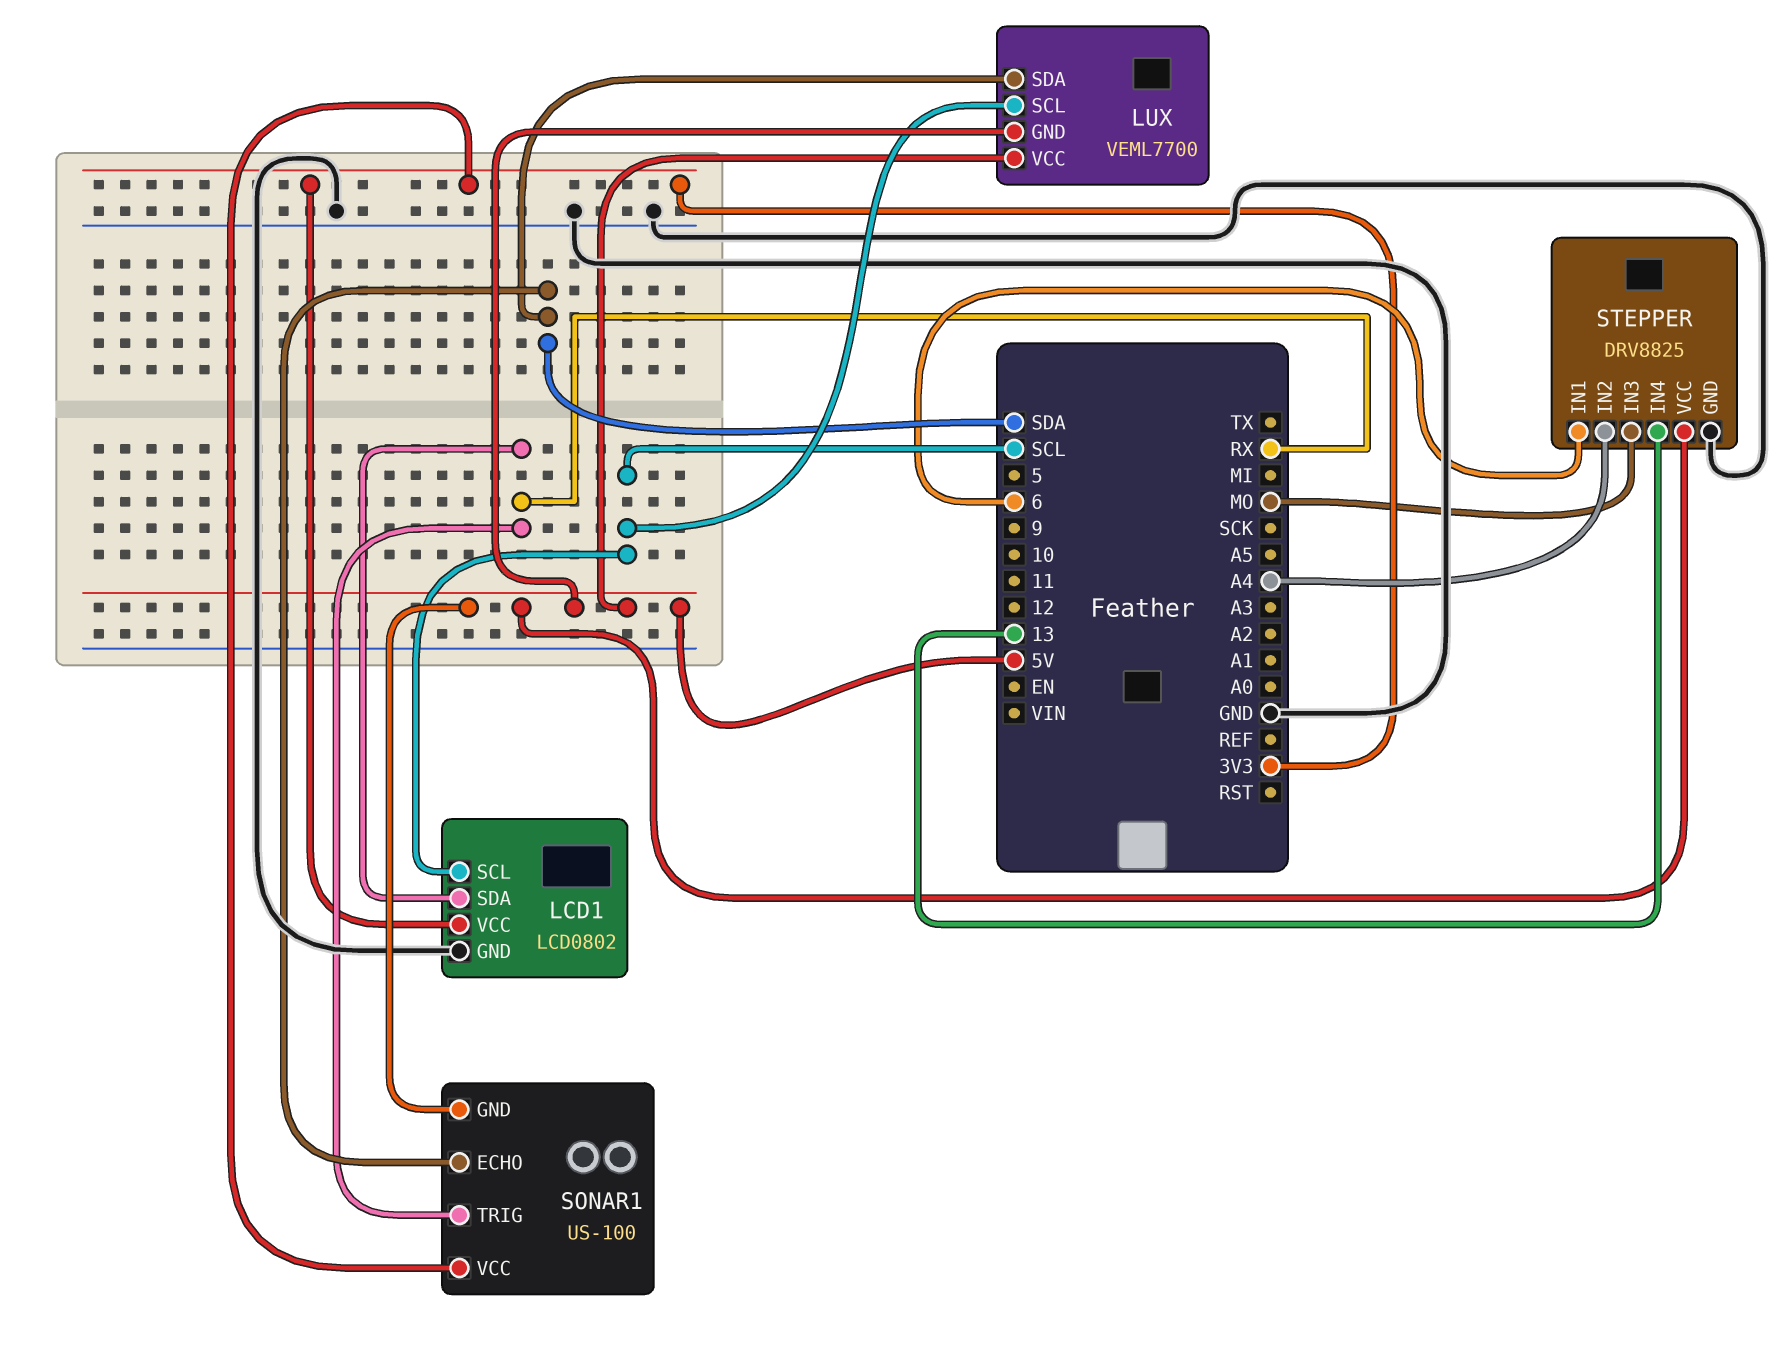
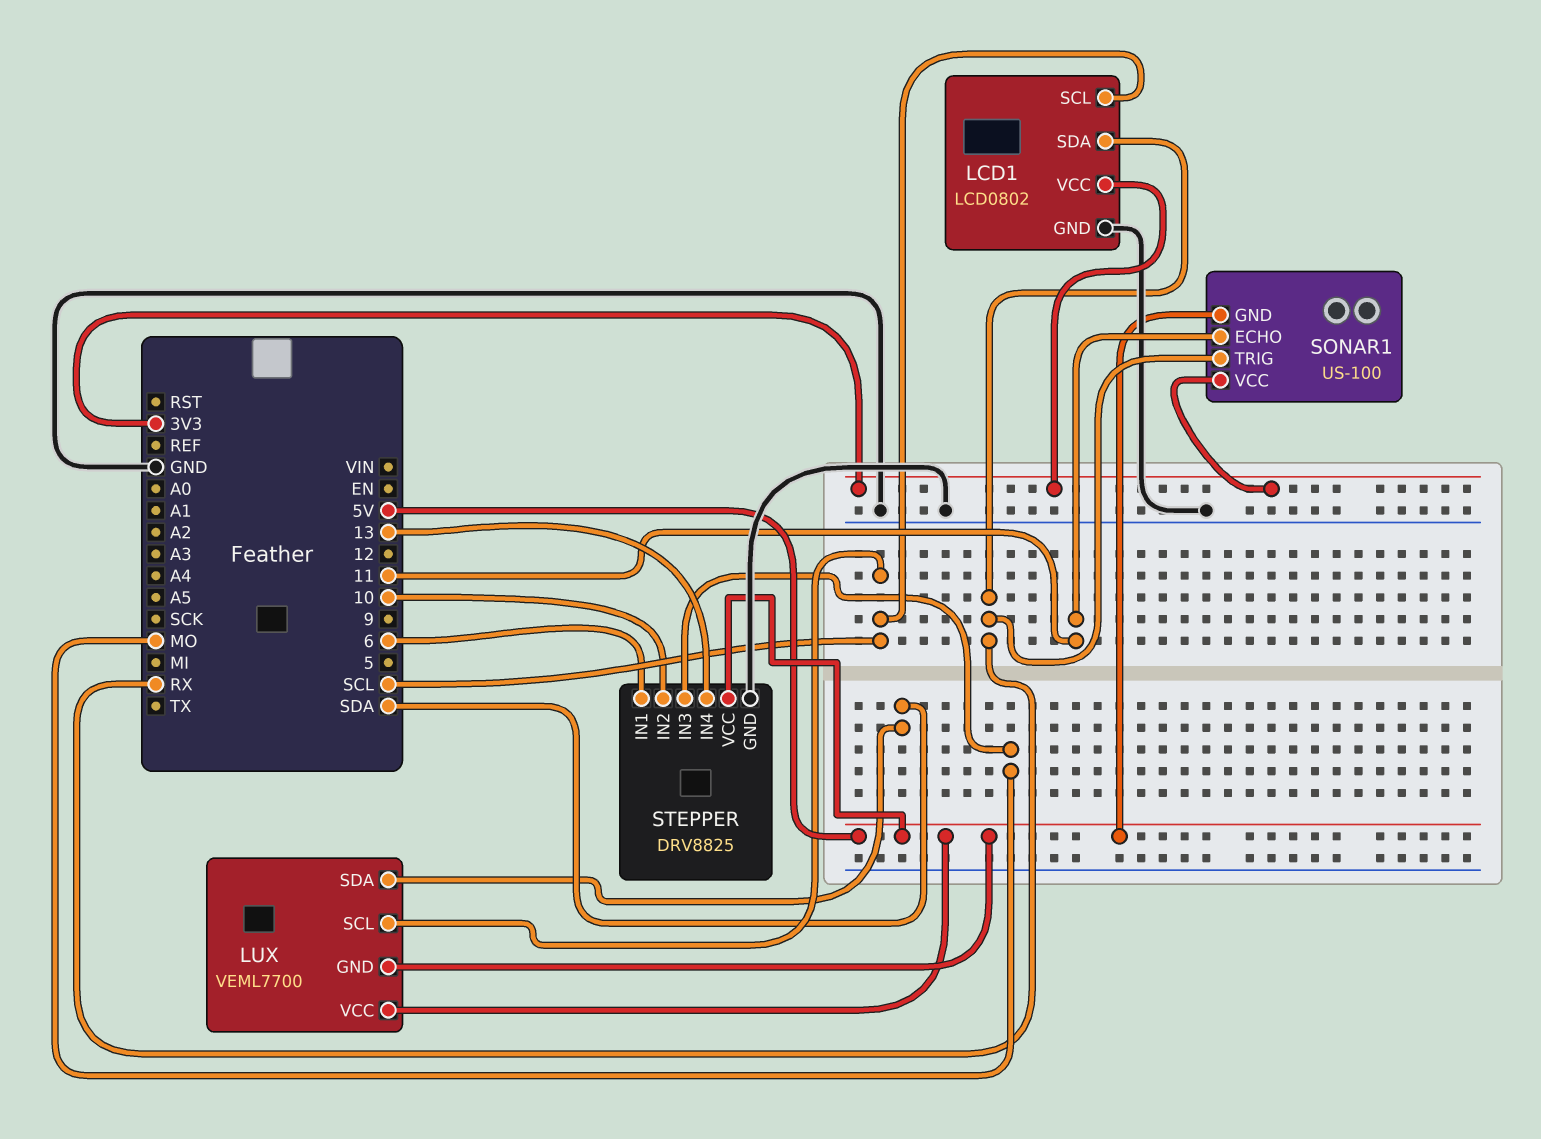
SONAR1 pin ECHO: SDA -> 11
STEPPER pin IN2: A4 -> 10

